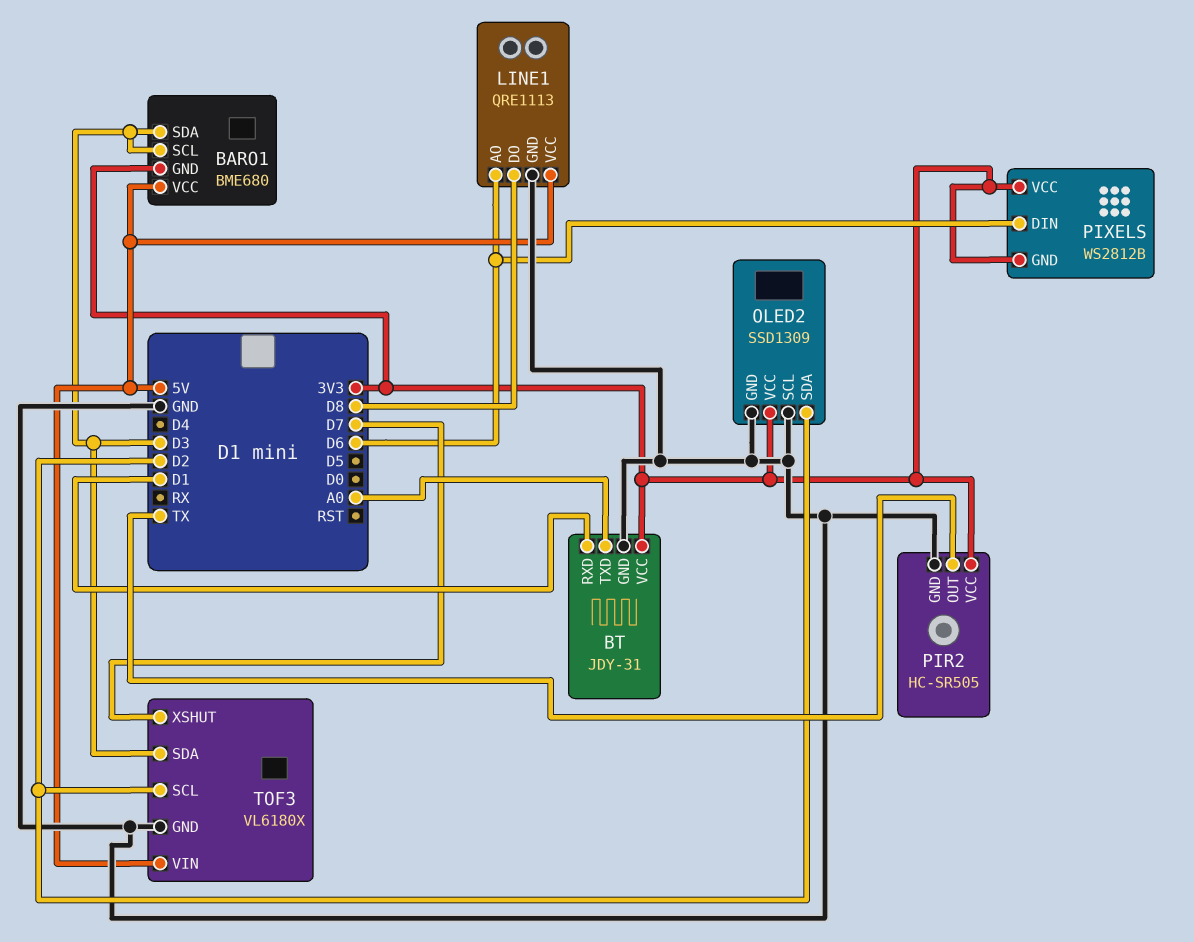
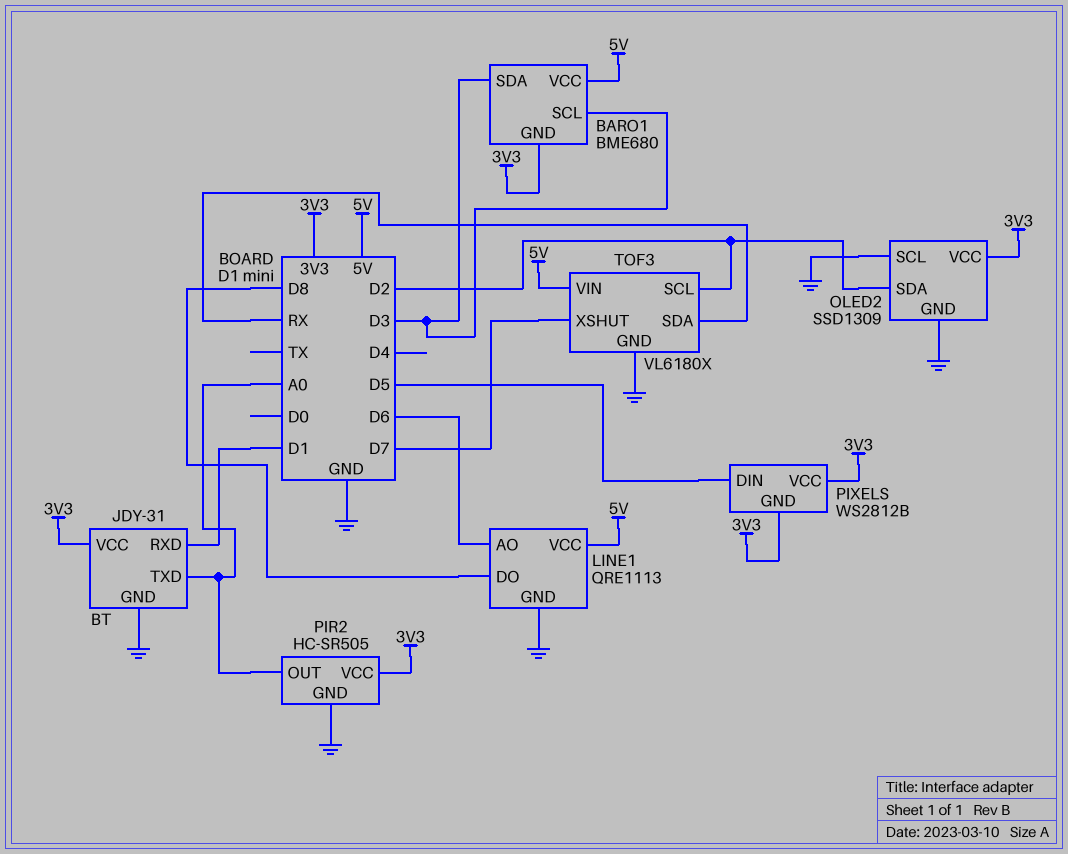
PIR2 pin OUT: TX -> A0
PIXELS pin DIN: D6 -> D5
TOF3 pin SDA: D3 -> RX

